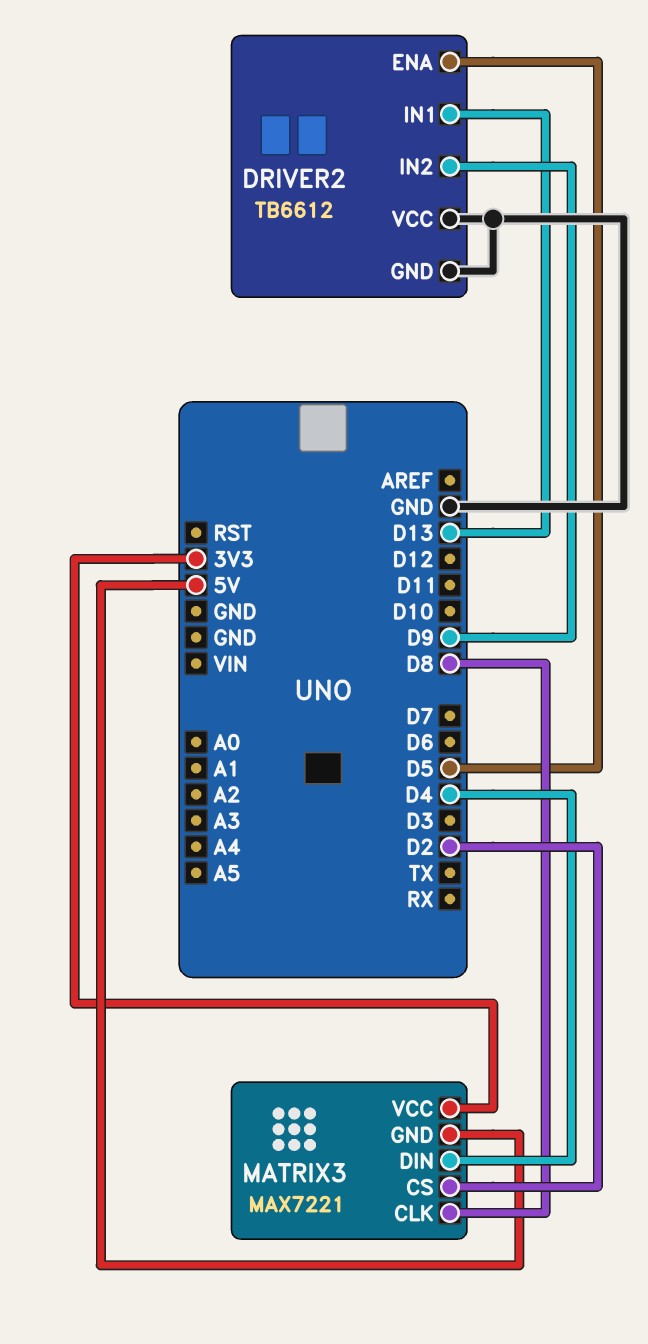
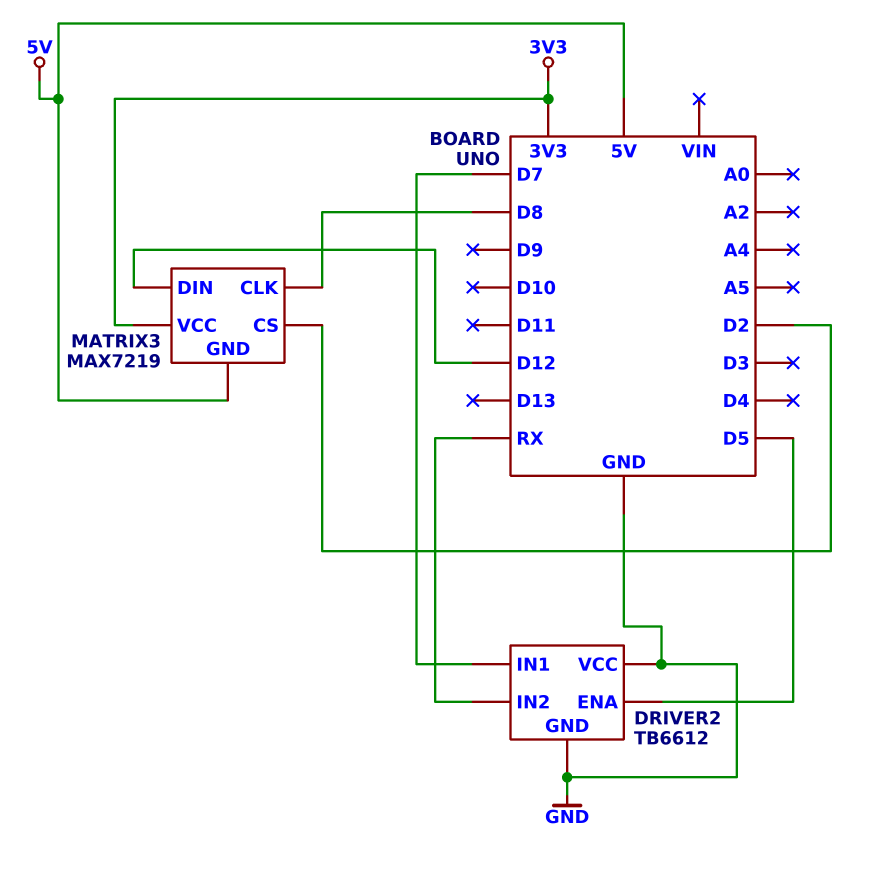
DRIVER2 pin IN1: D13 -> D7
DRIVER2 pin IN2: D9 -> RX
MATRIX3: MAX7221 -> MAX7219
MATRIX3 pin DIN: D4 -> D12

